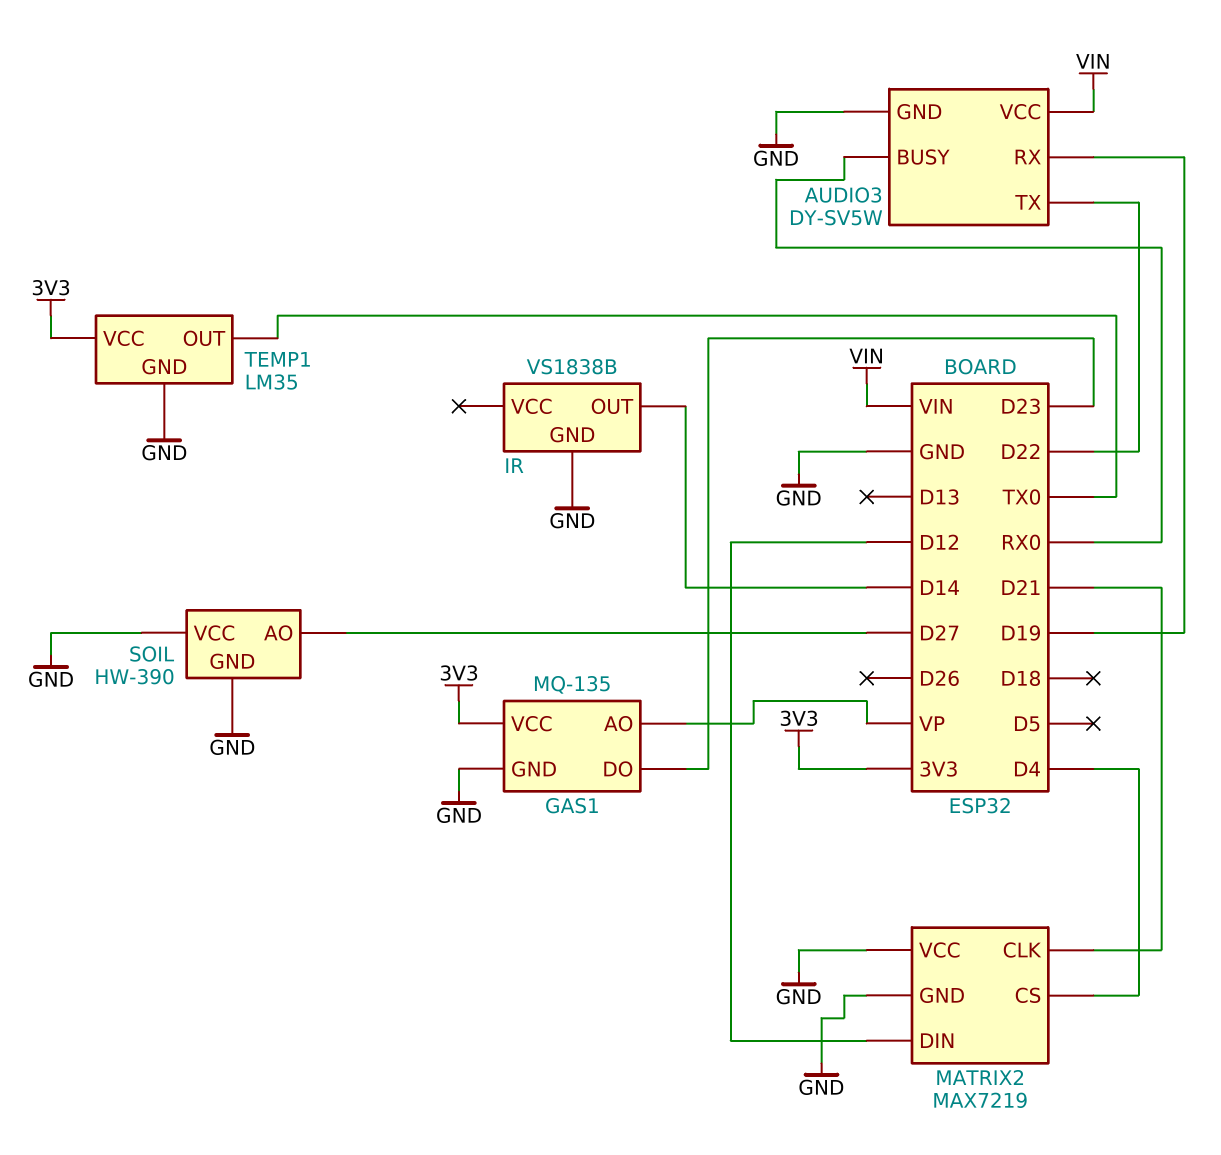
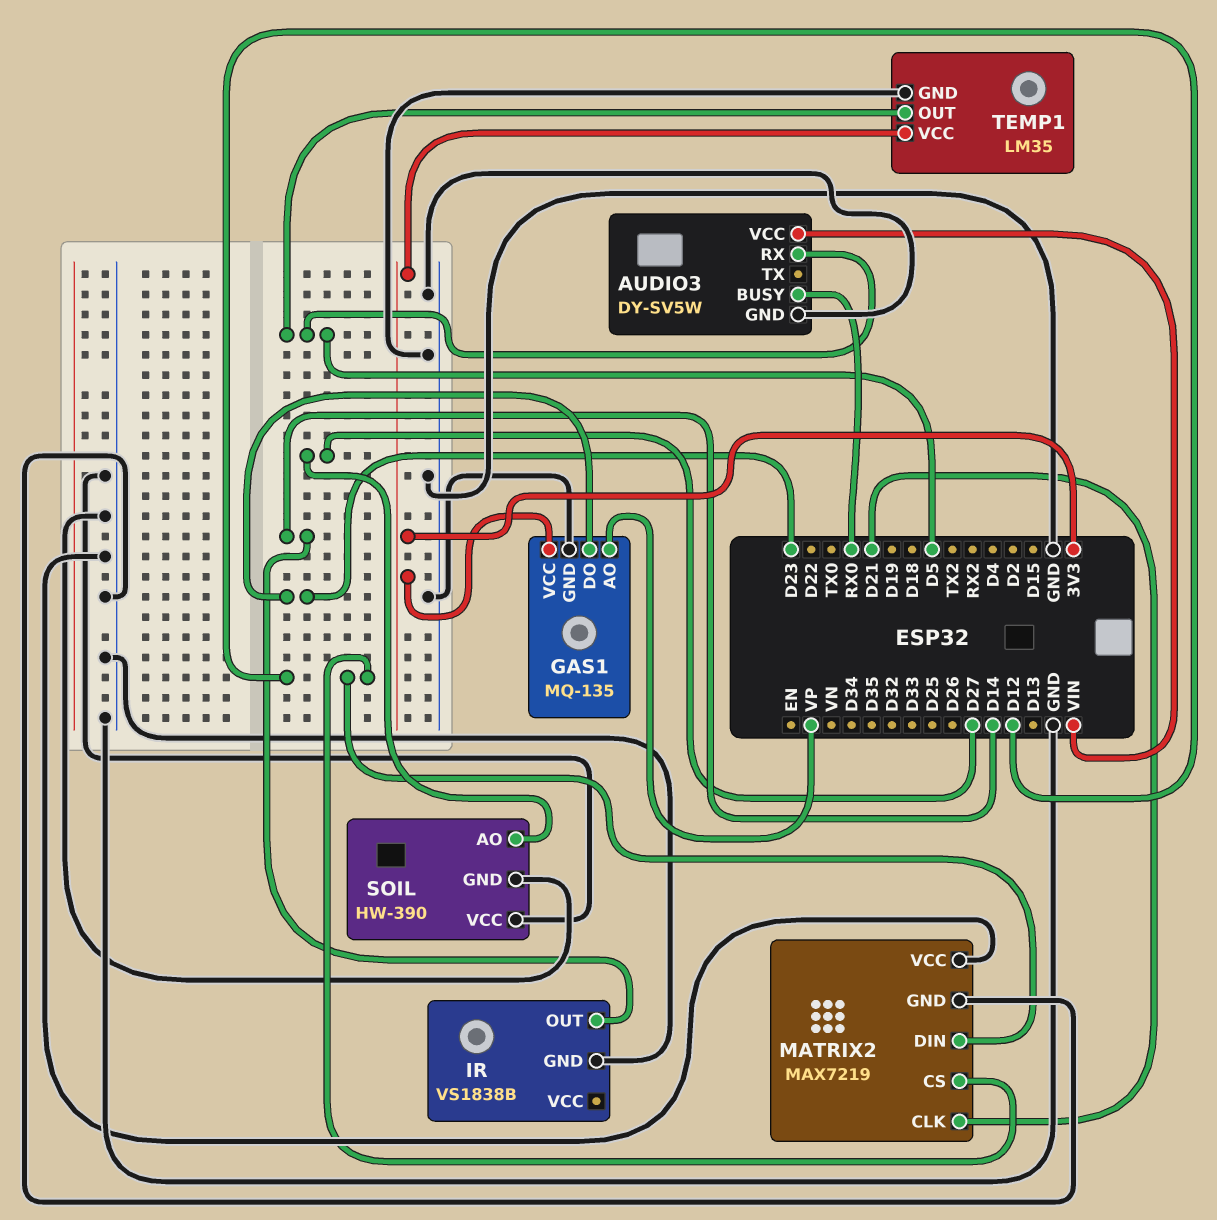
AUDIO3 pin RX: D19 -> D5
AUDIO3 pin TX: D22 -> none
MATRIX2 pin CS: D4 -> D12
TEMP1 pin OUT: TX0 -> D5

